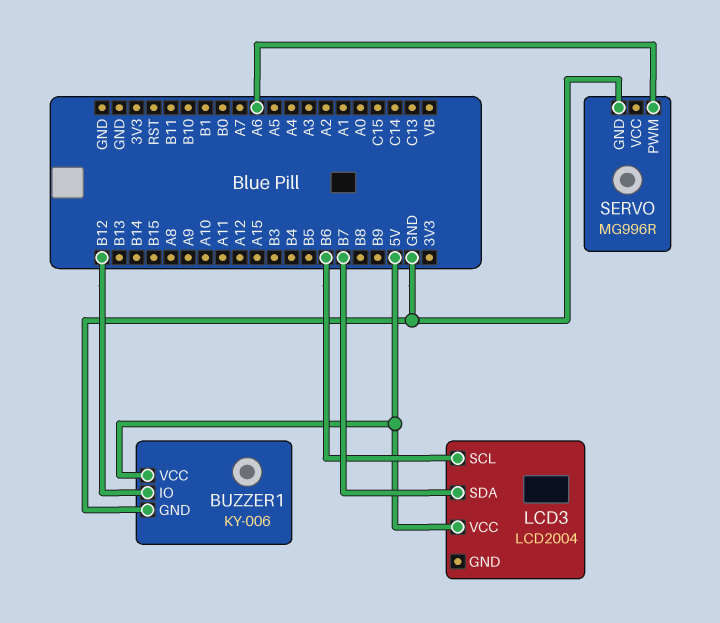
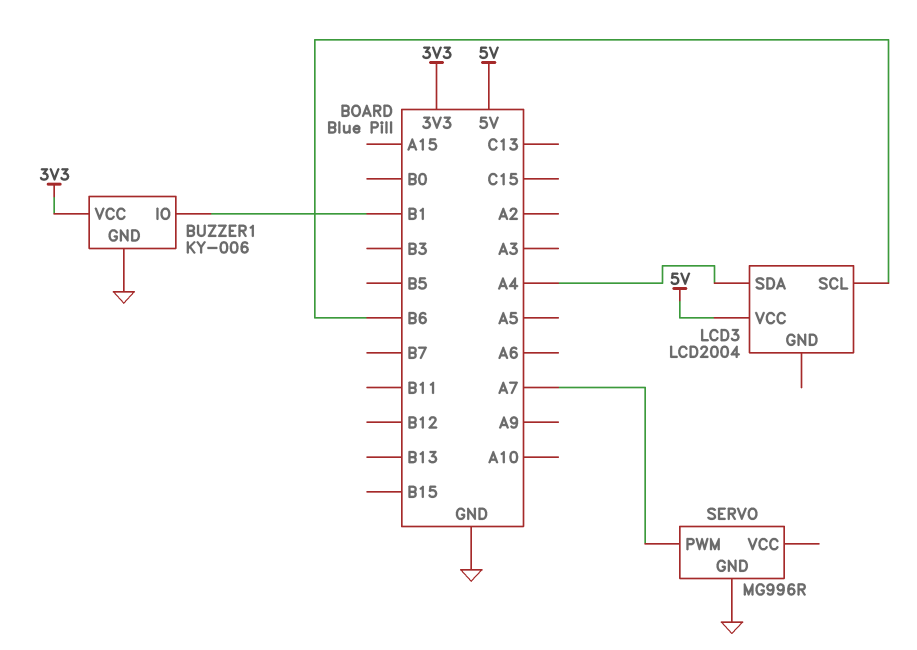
BUZZER1 pin IO: B12 -> B1
BUZZER1 pin VCC: 5V -> 3V3
LCD3 pin SDA: B7 -> A4
SERVO pin PWM: A6 -> A7

